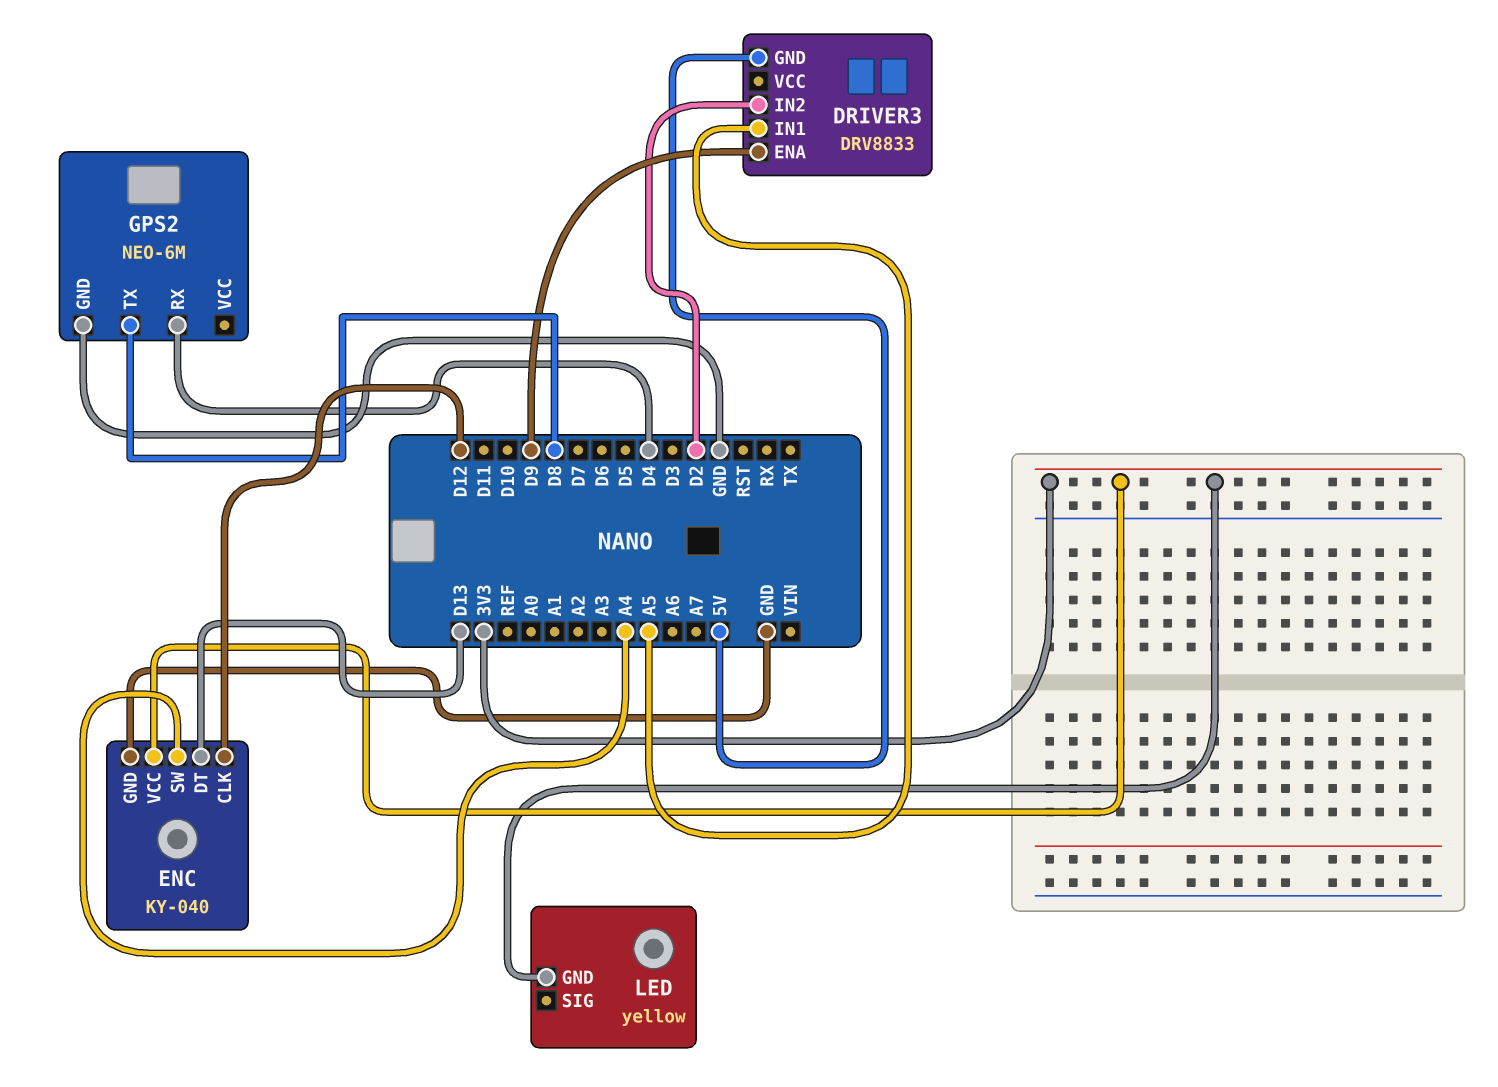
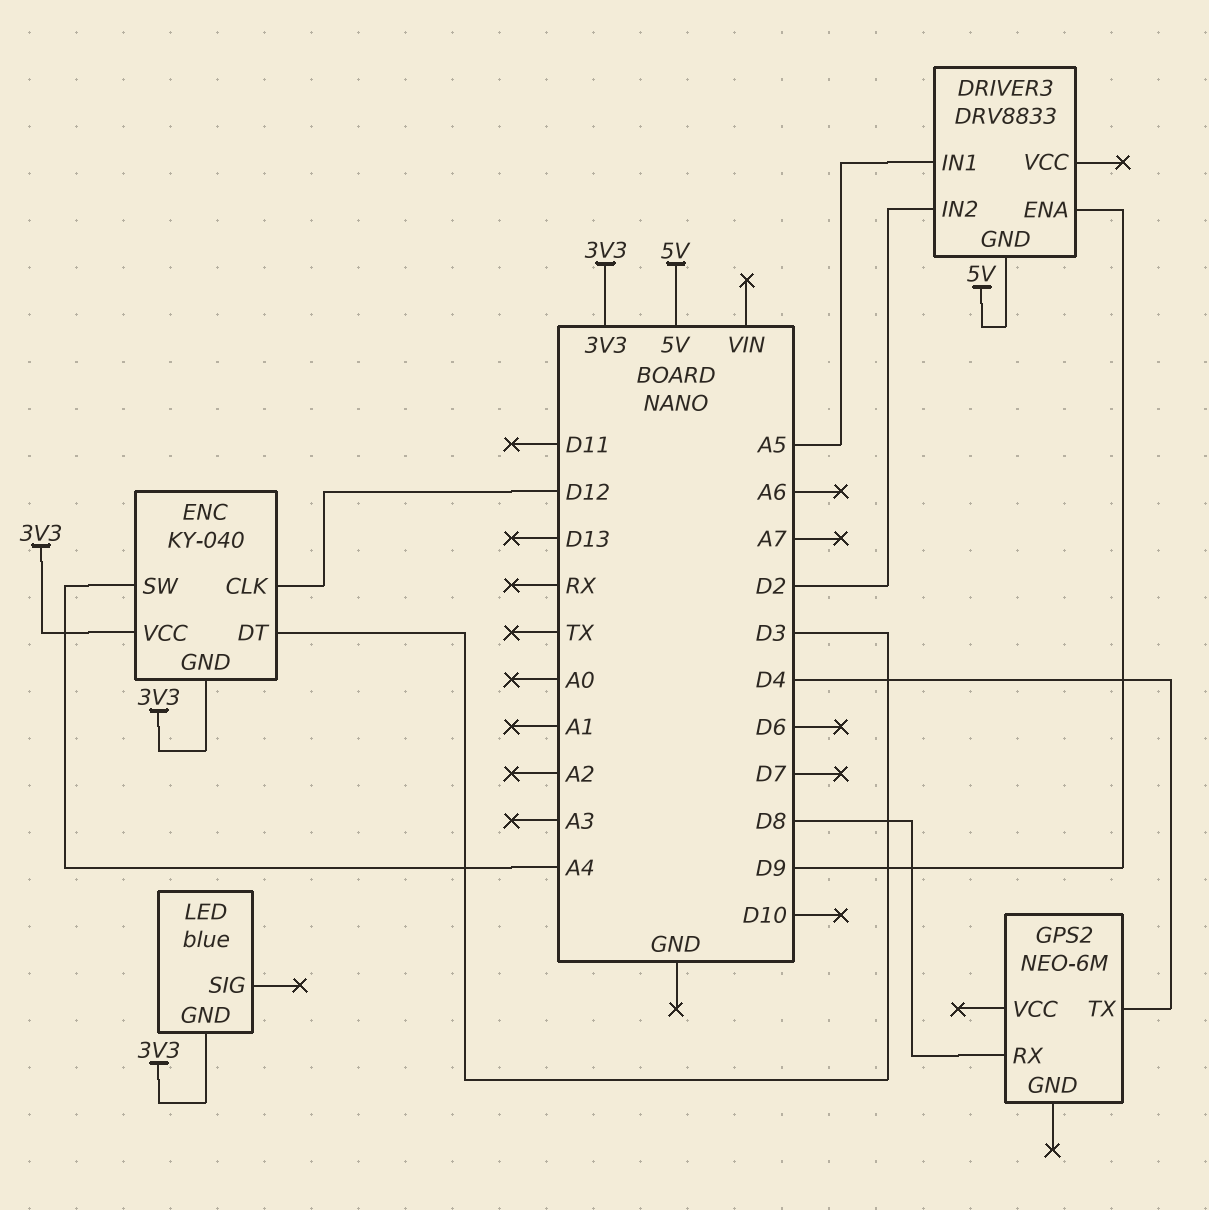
ENC pin DT: D13 -> D3
ENC pin GND: GND -> 3V3
GPS2 pin GND: GND -> none
GPS2 pin RX: D4 -> D8
GPS2 pin TX: D8 -> D4
LED: yellow -> blue

